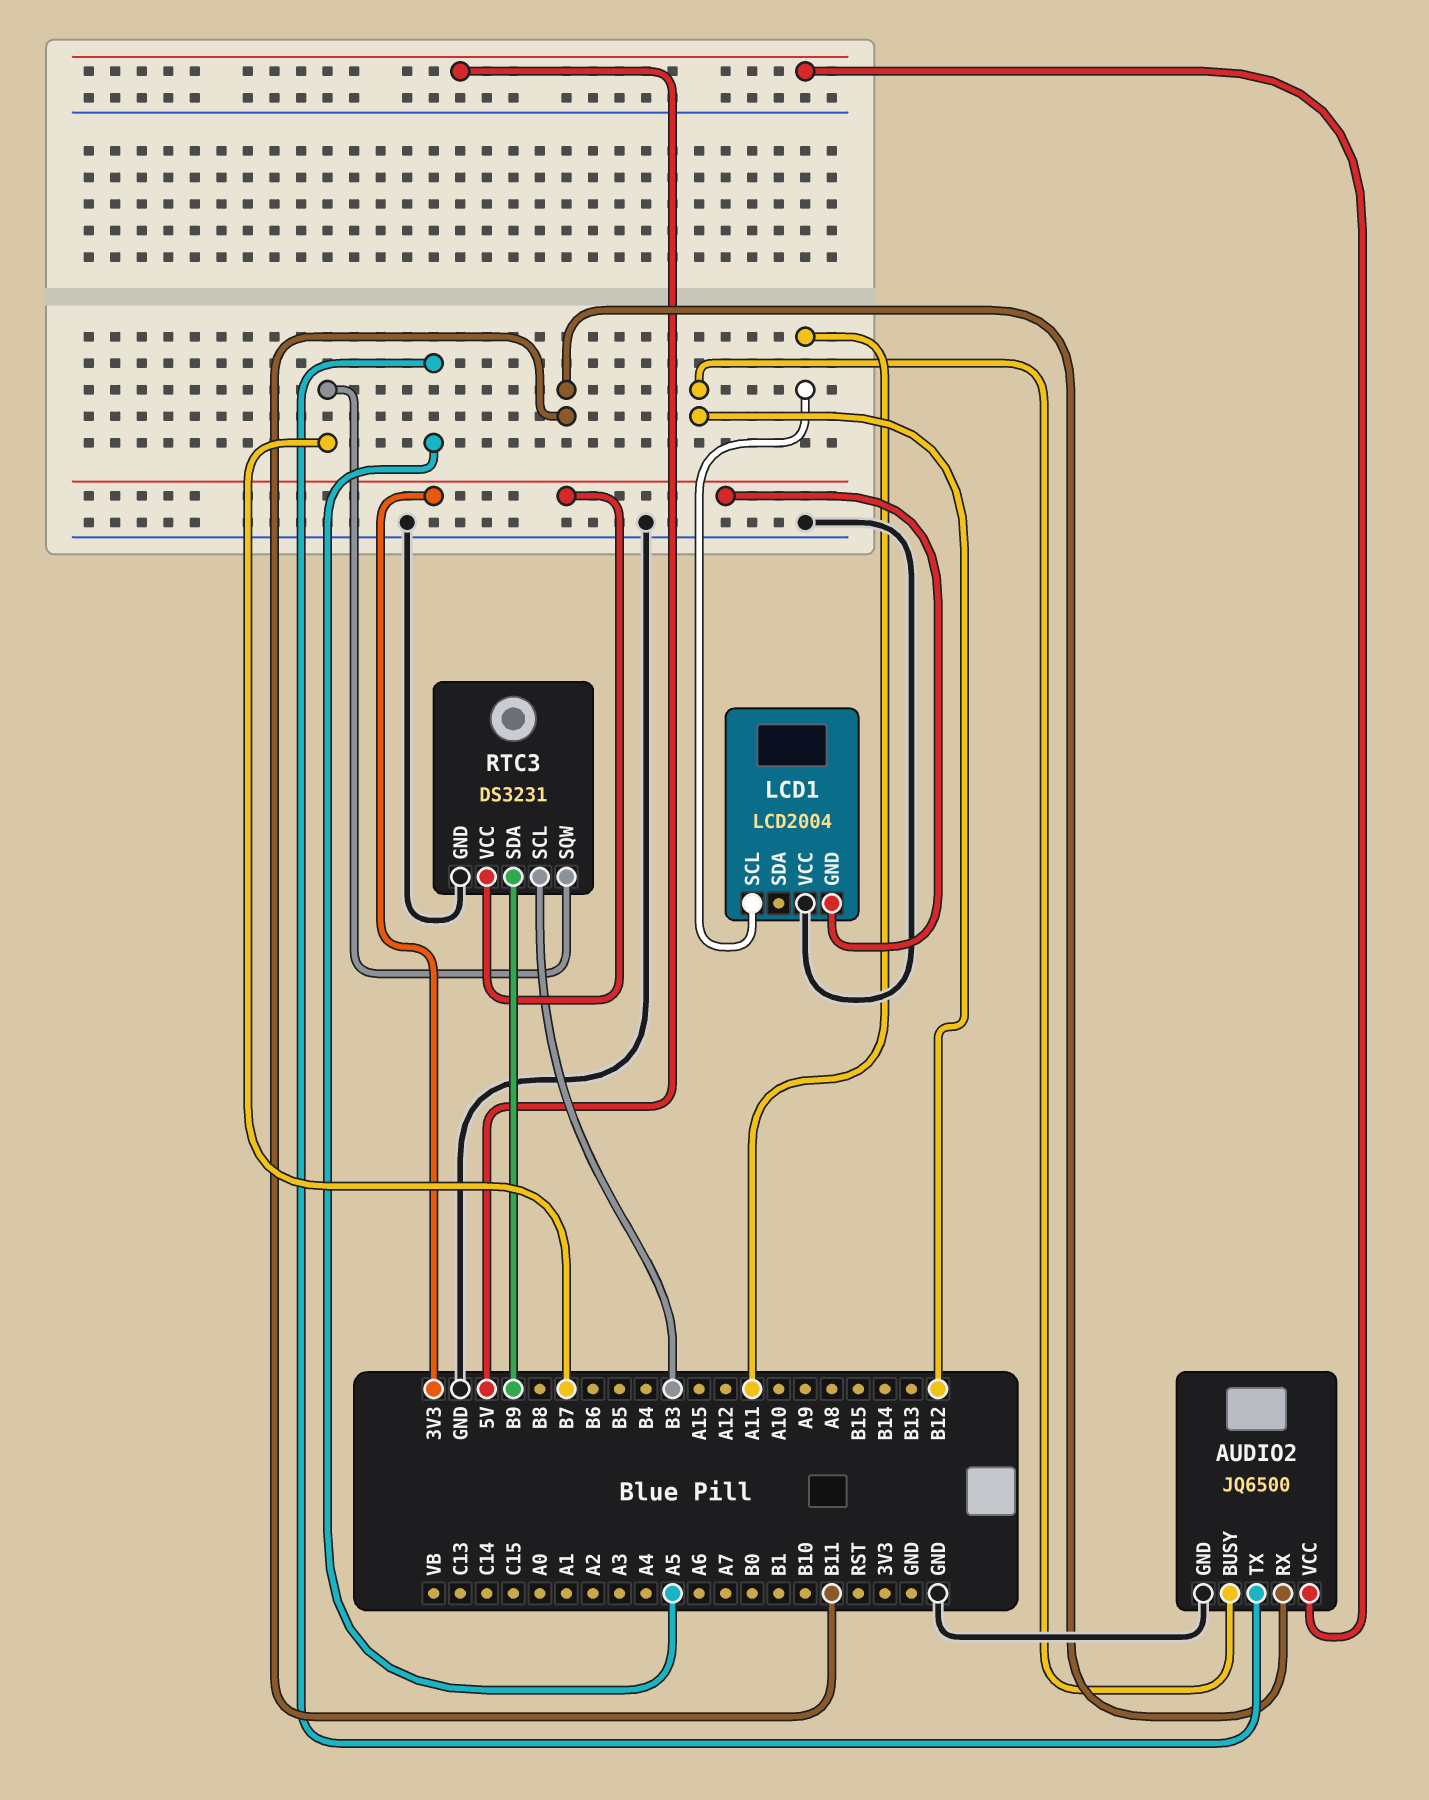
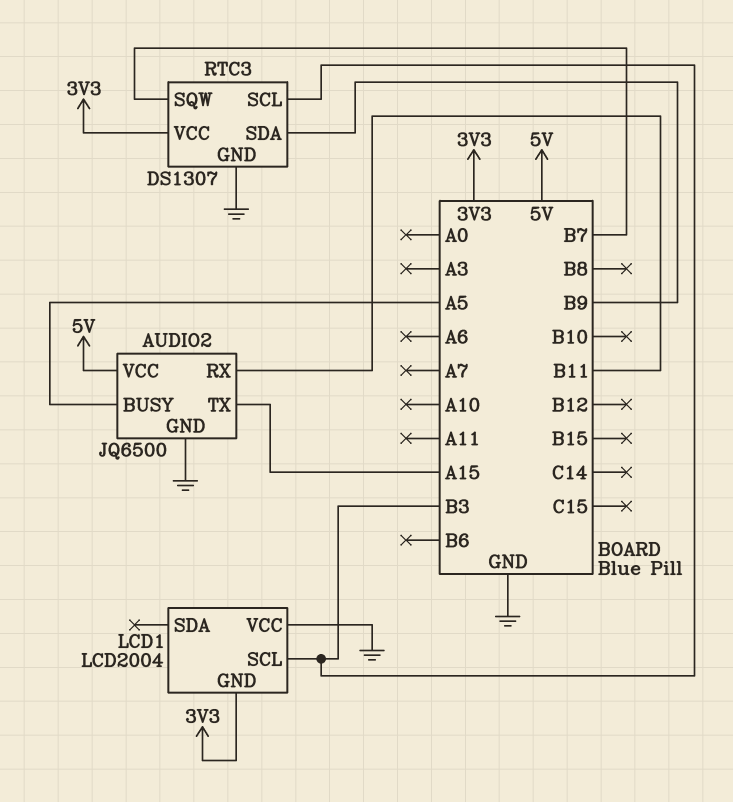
AUDIO2 pin BUSY: B12 -> A5
AUDIO2 pin TX: A5 -> A15
LCD1 pin SCL: A11 -> B3
RTC3: DS3231 -> DS1307

